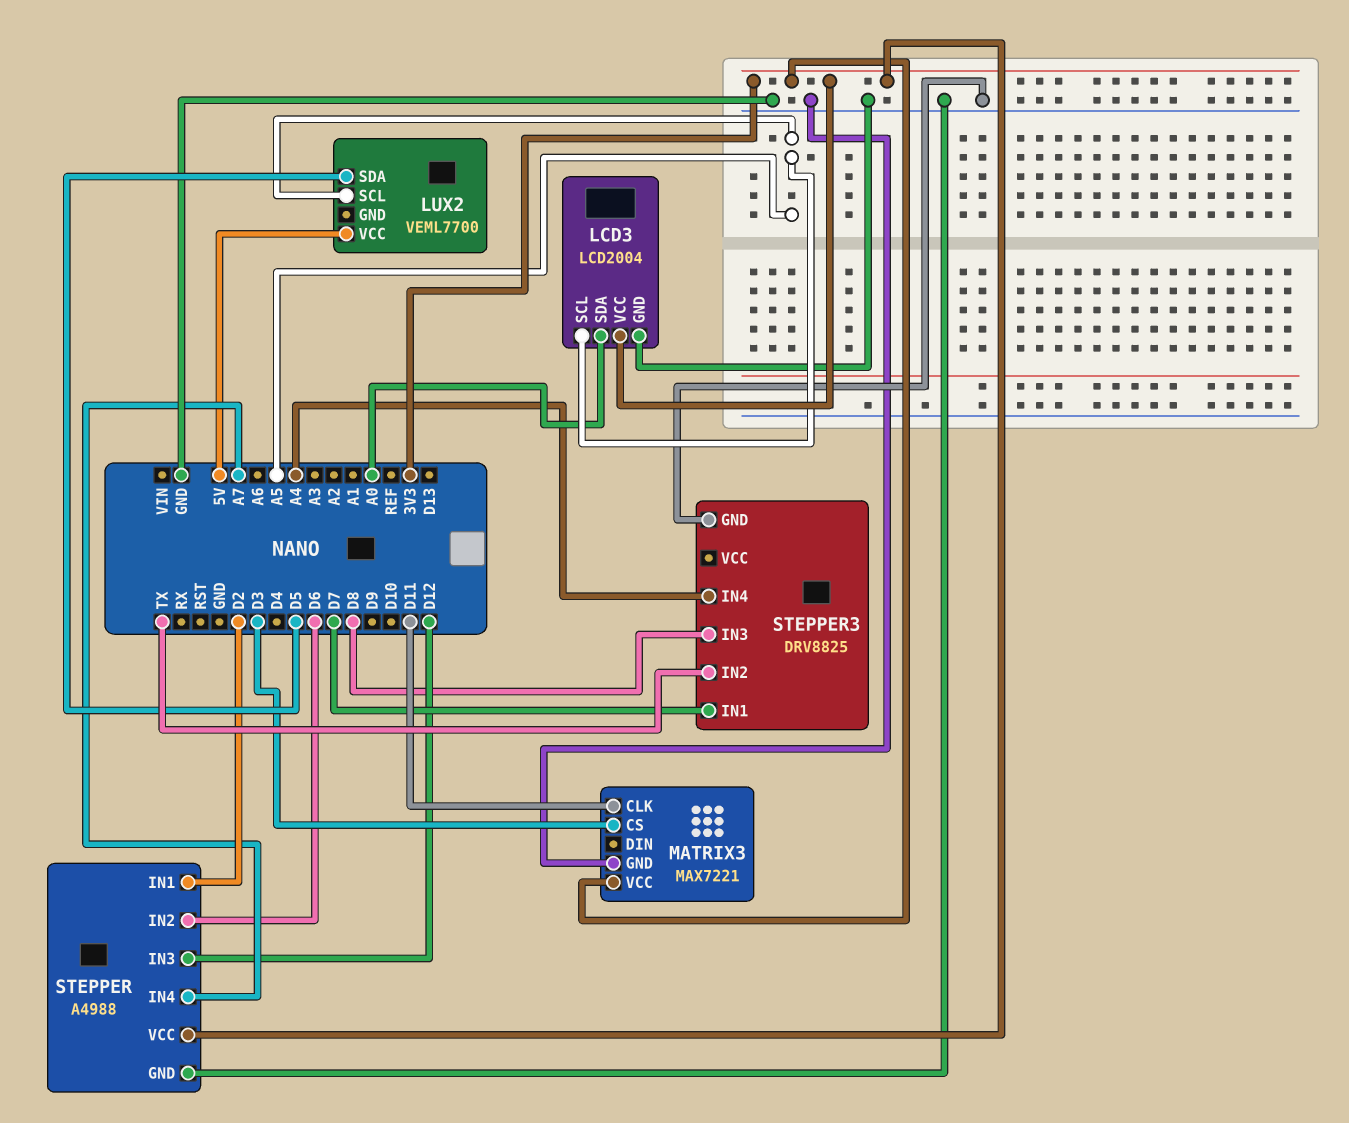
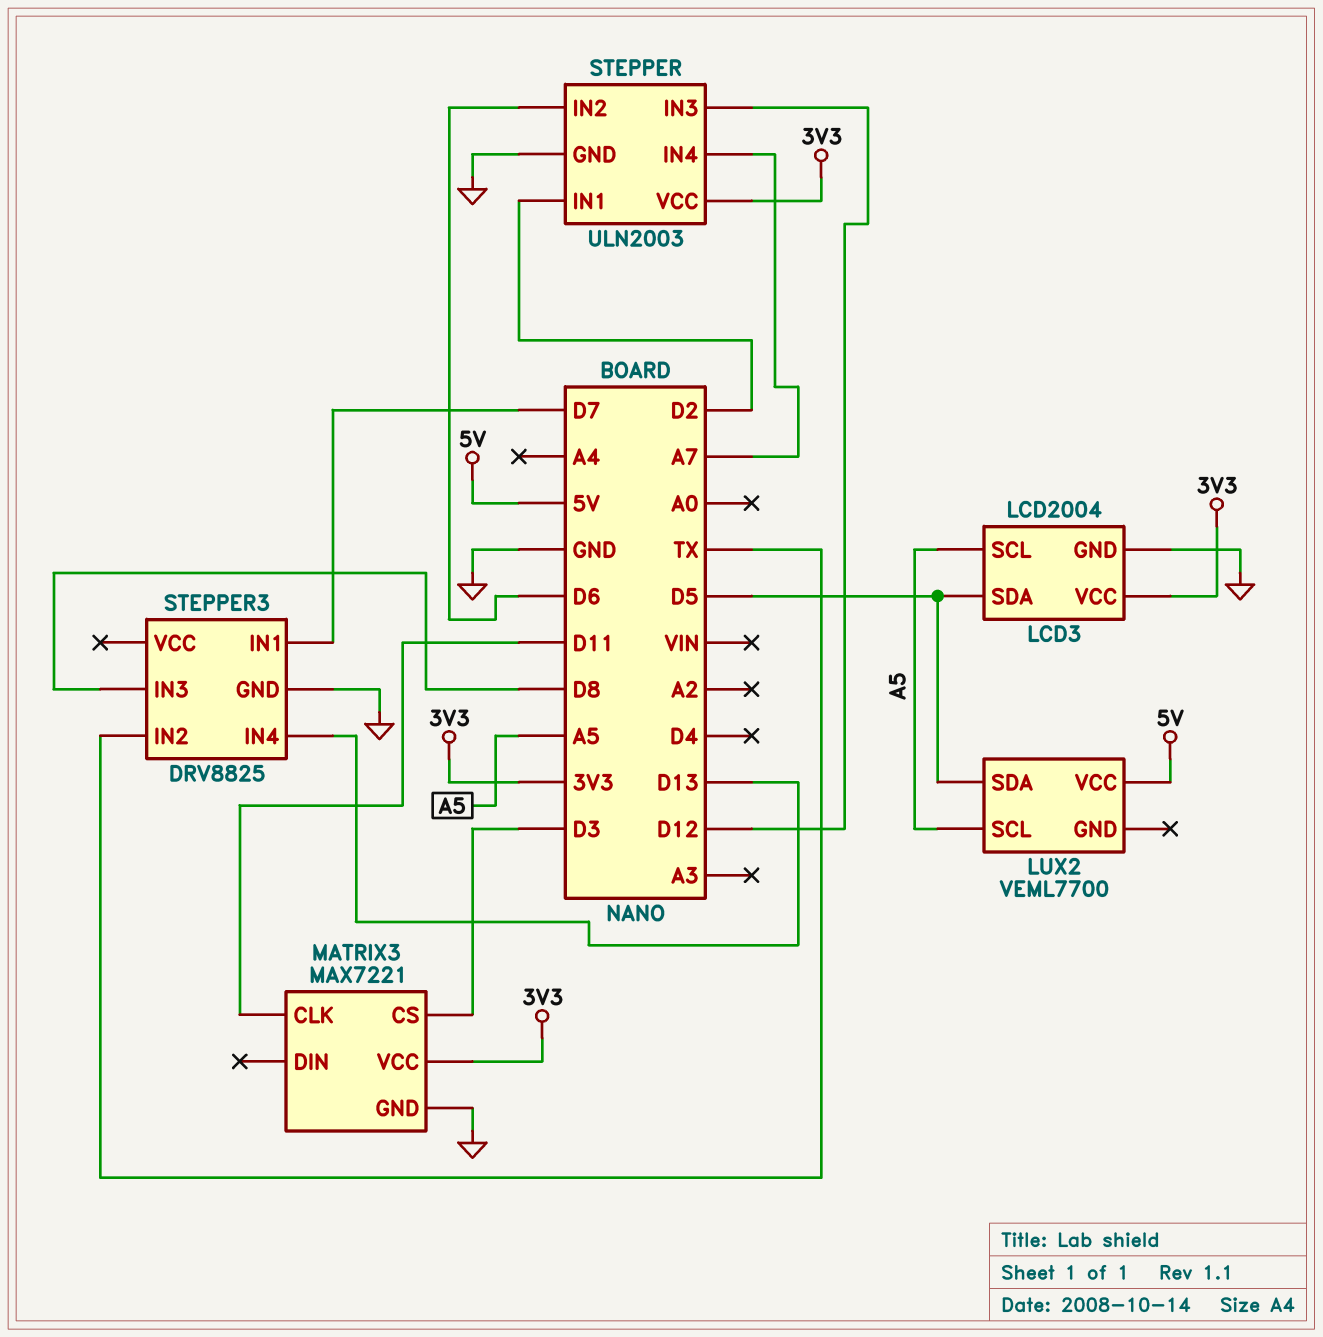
LCD3 pin SDA: A0 -> D5
STEPPER: A4988 -> ULN2003
STEPPER3 pin IN4: A4 -> D13

